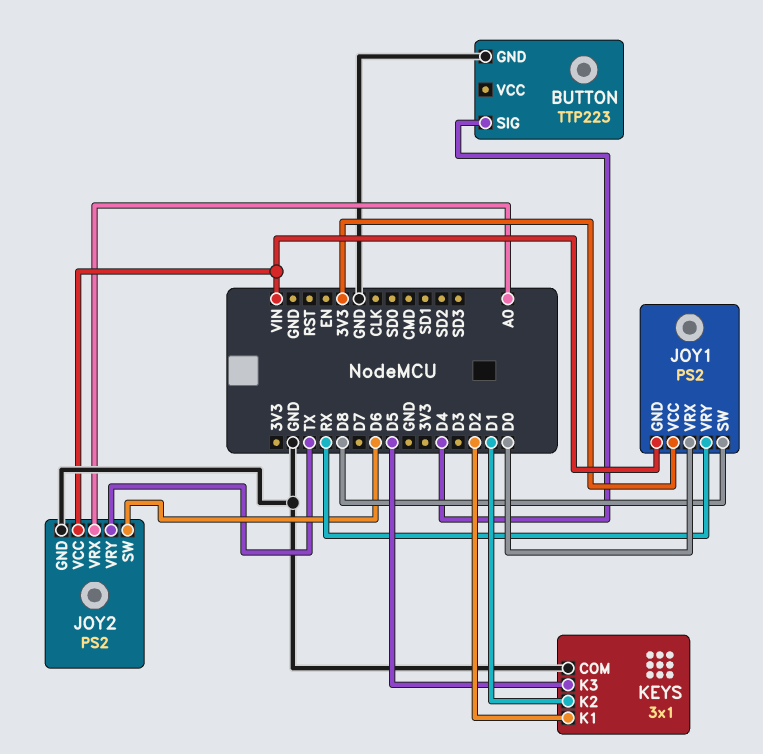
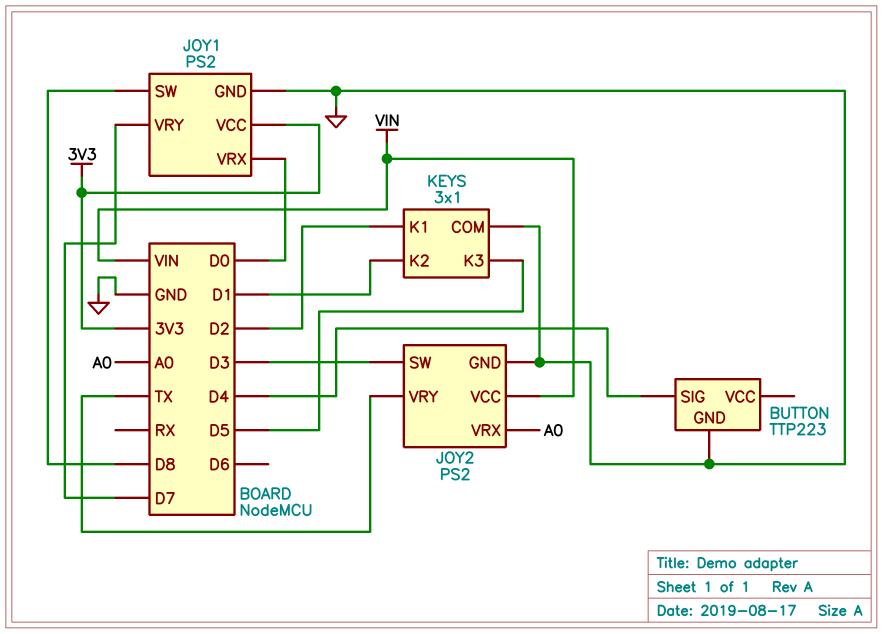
JOY1 pin GND: VIN -> GND
JOY1 pin VRY: RX -> D7
JOY2 pin SW: D6 -> D3

